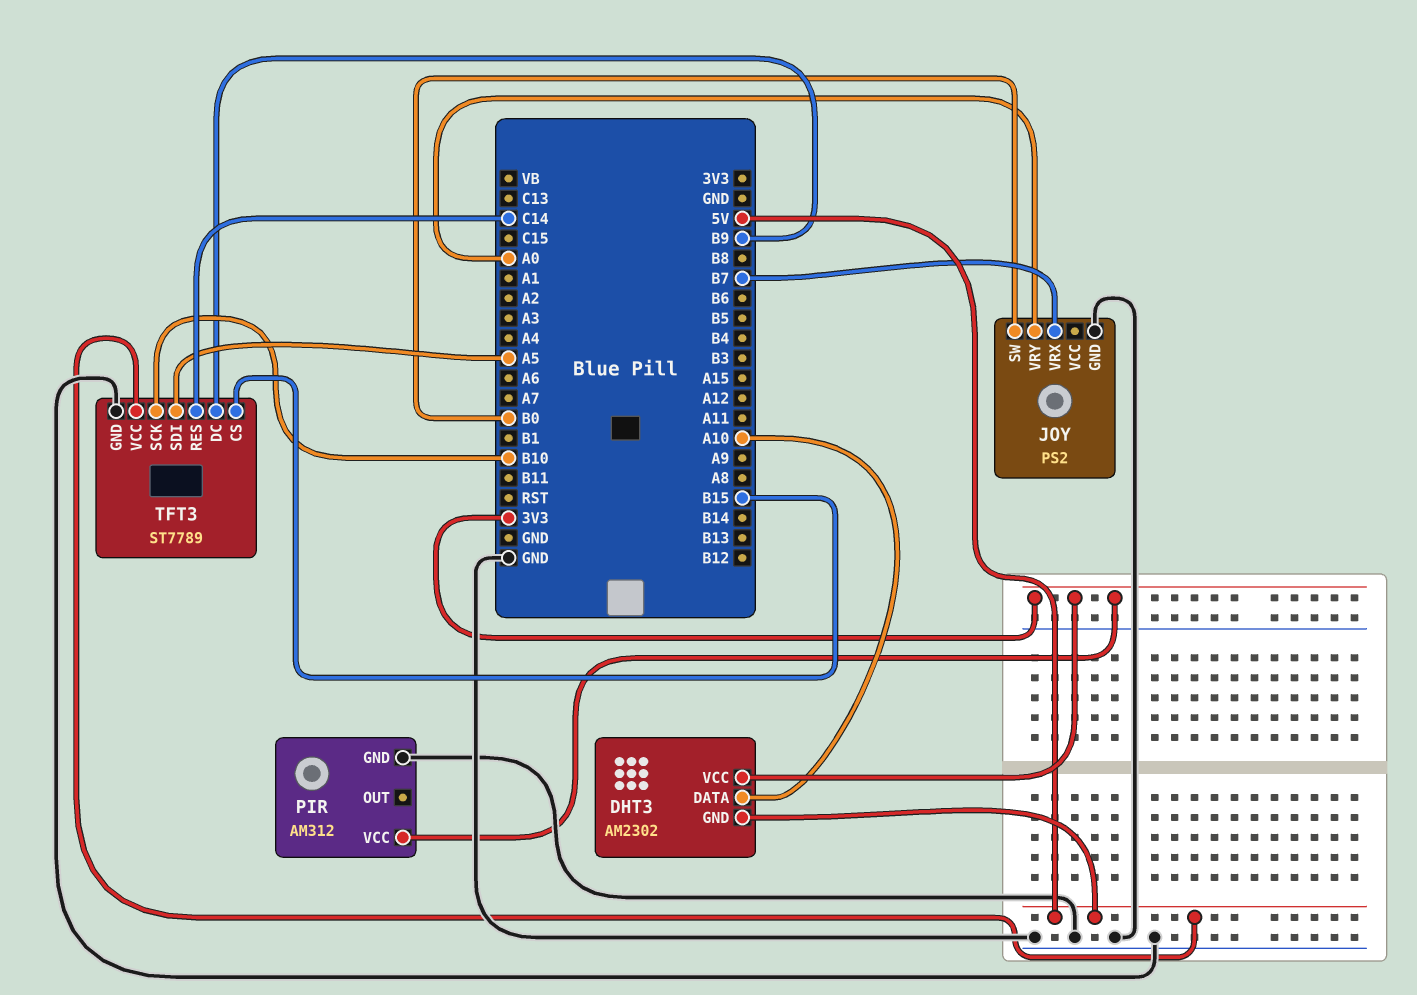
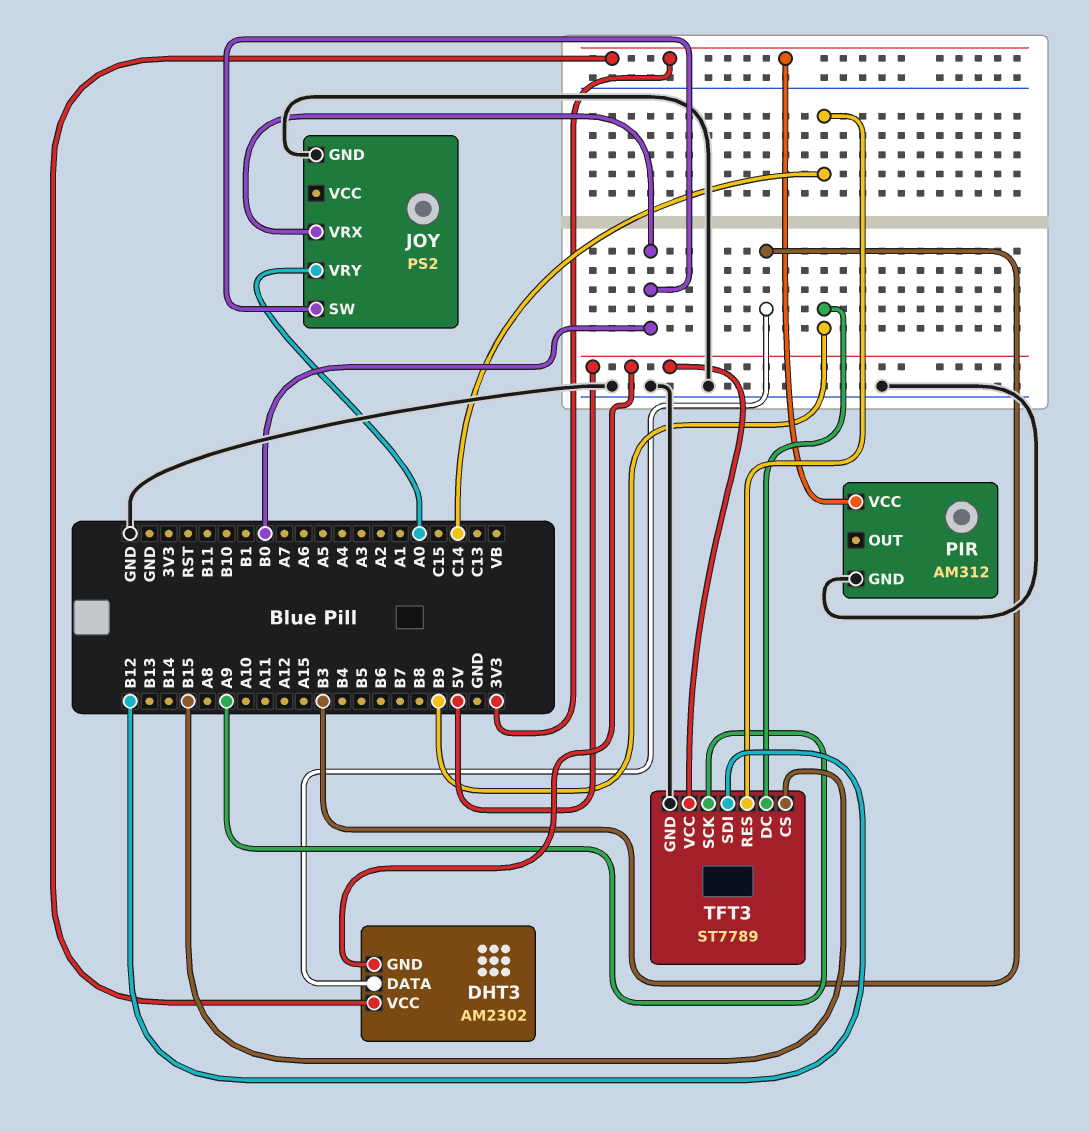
DHT3 pin DATA: A10 -> B3
JOY pin VRX: B7 -> B0
TFT3 pin SCK: B10 -> A9
TFT3 pin SDI: A5 -> B12

